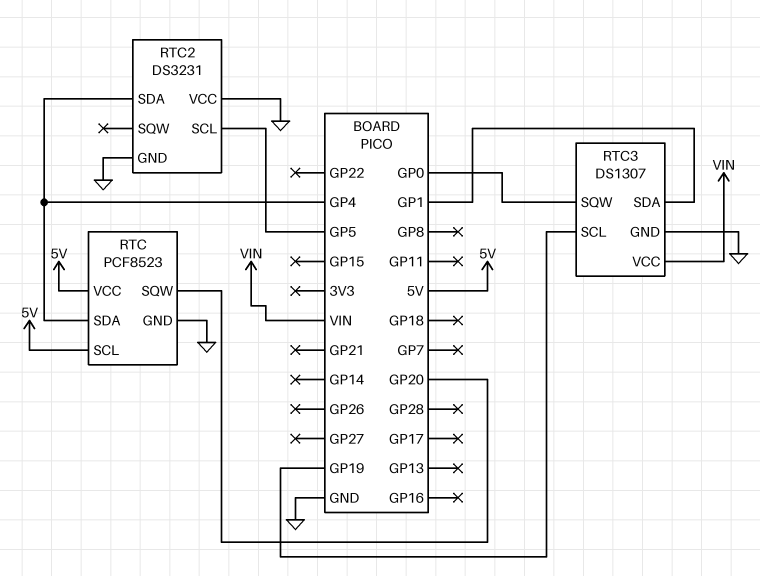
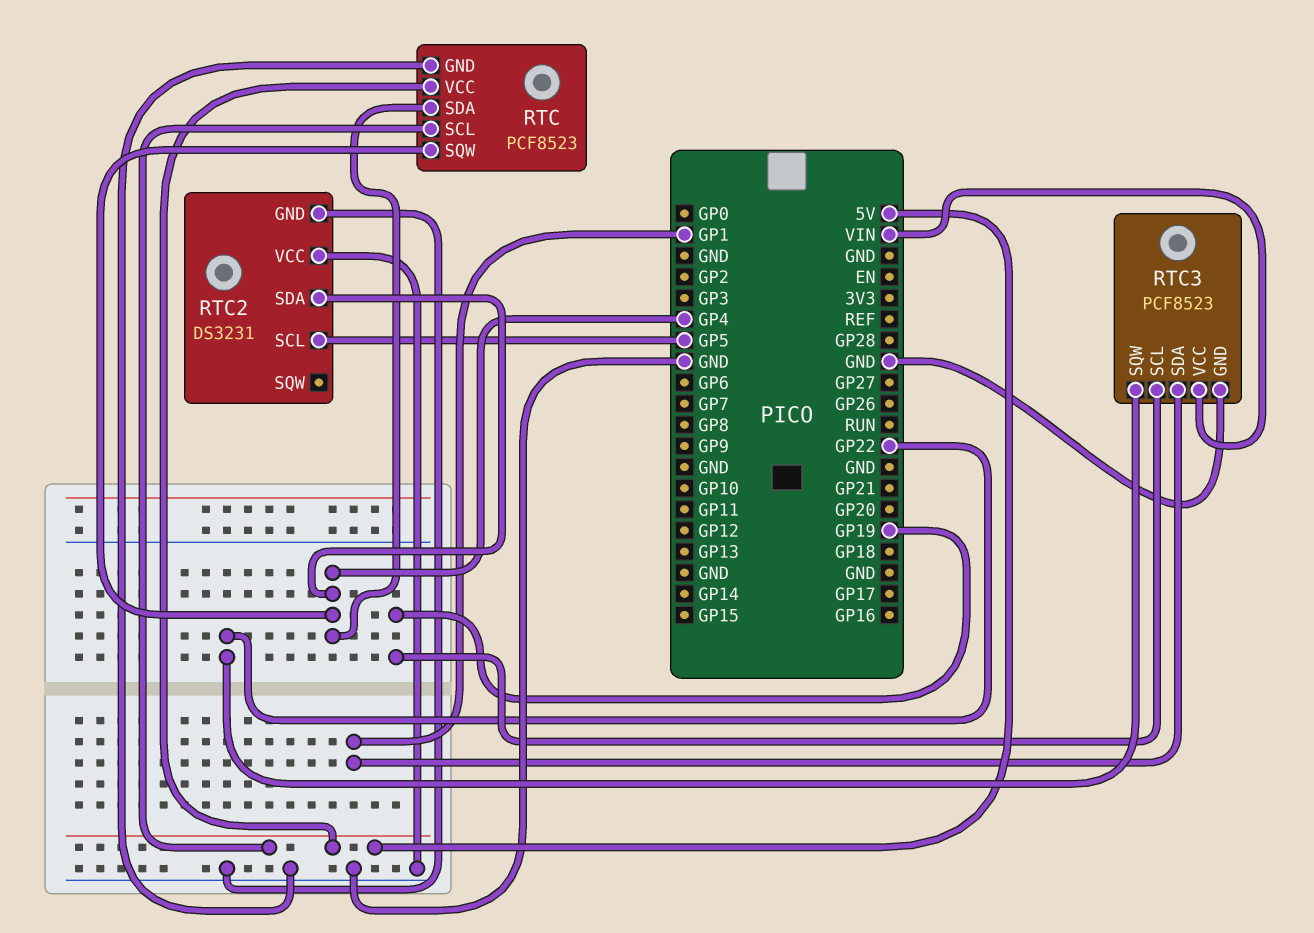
RTC pin SQW: GP20 -> GP4
RTC3: DS1307 -> PCF8523
RTC3 pin SQW: GP0 -> GP22

